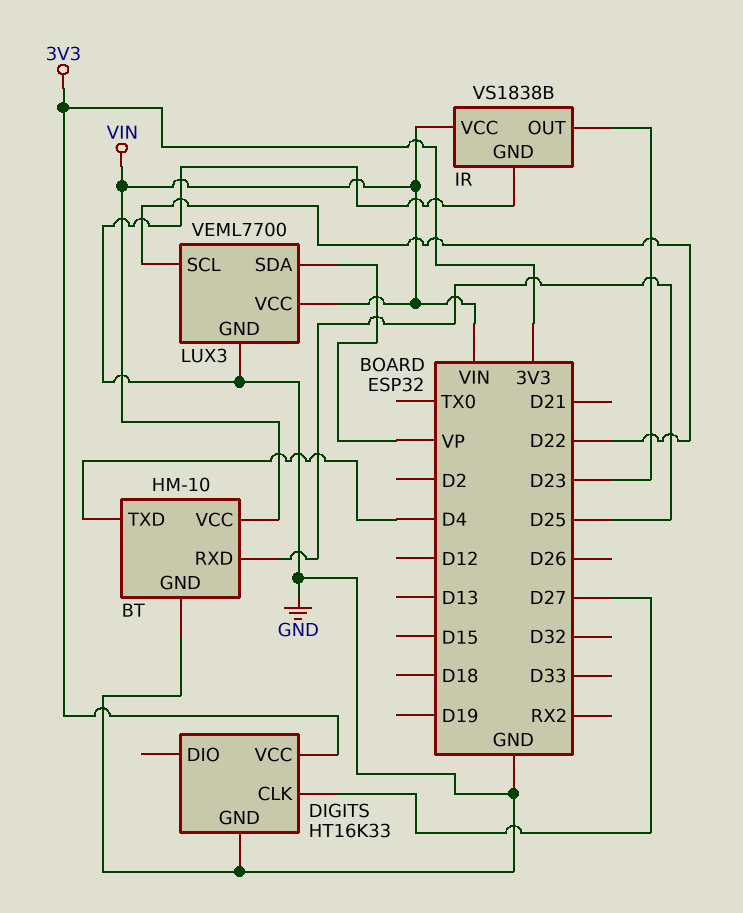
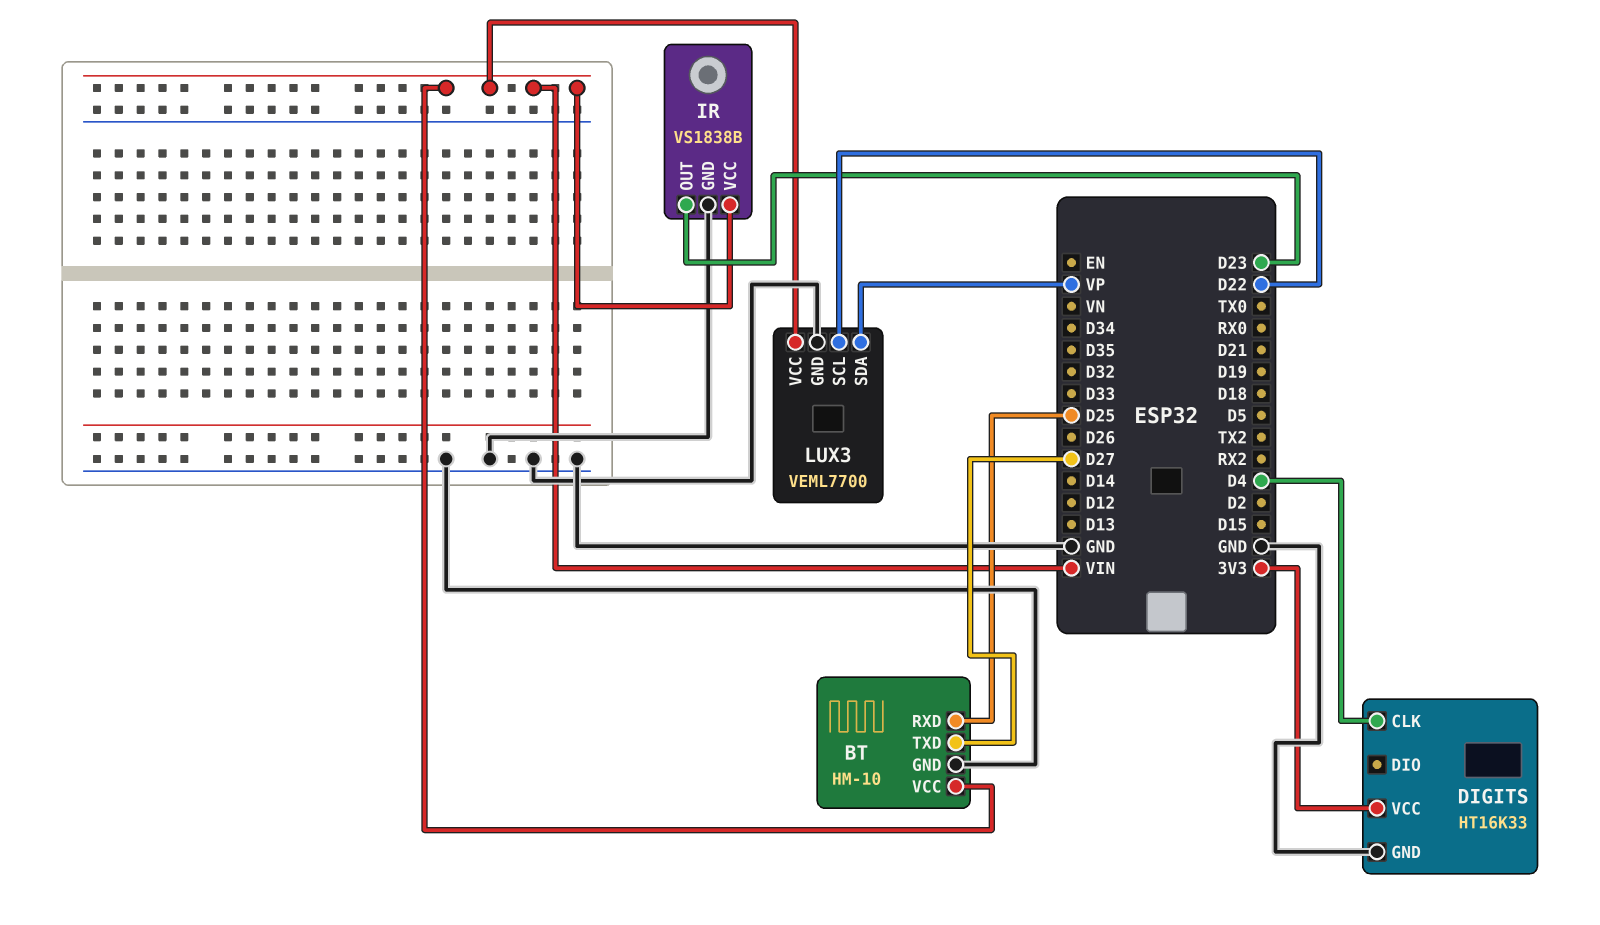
BT pin TXD: D4 -> D27
DIGITS pin CLK: D27 -> D4

